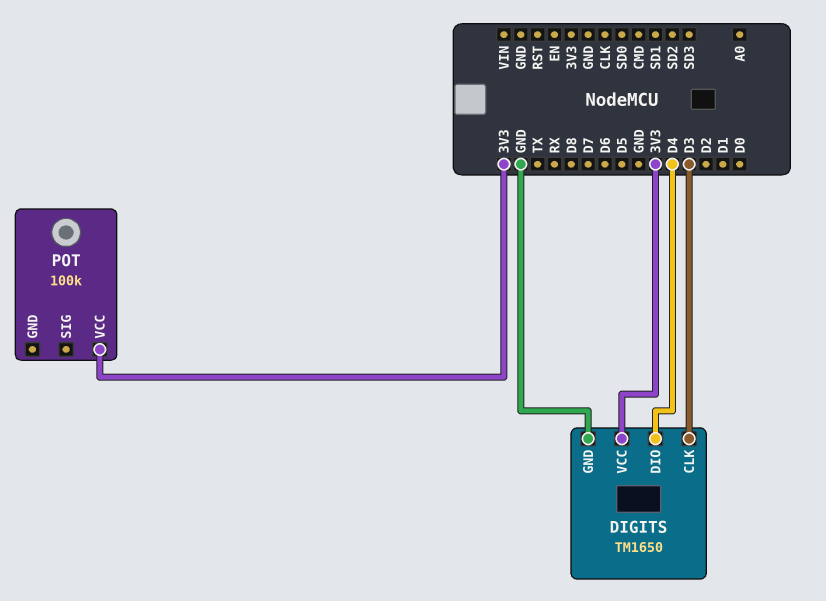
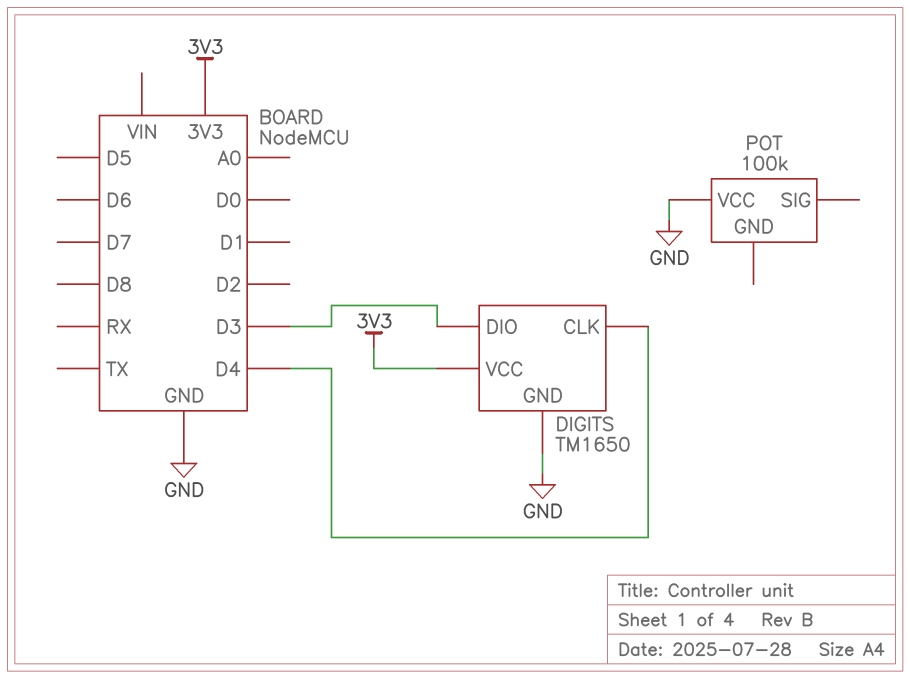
DIGITS pin CLK: D3 -> D4
DIGITS pin DIO: D4 -> D3
POT pin VCC: 3V3 -> GND

